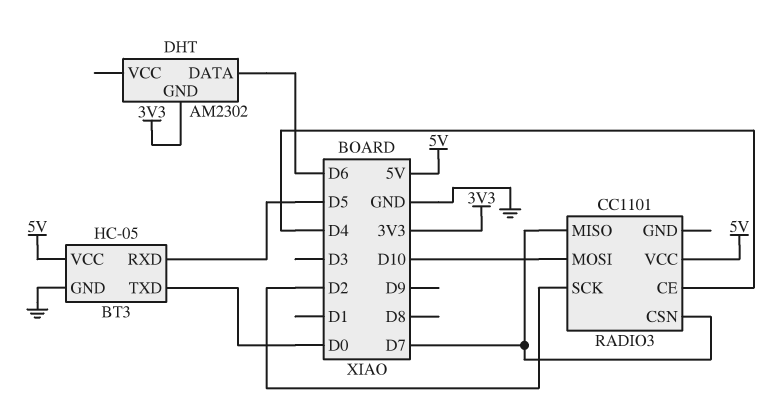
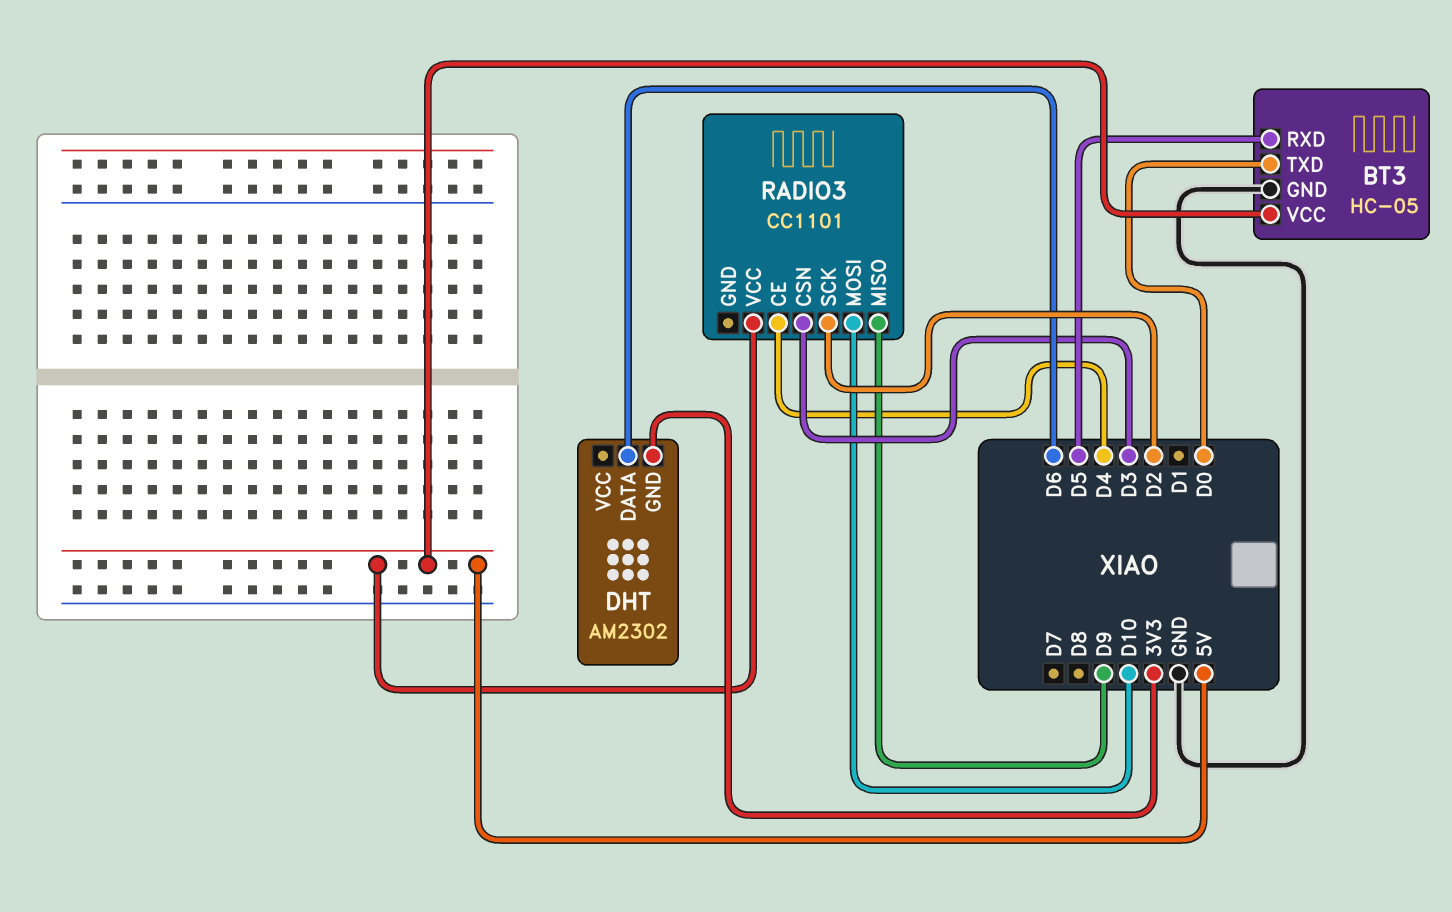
RADIO3 pin CSN: D7 -> D3
RADIO3 pin MISO: D7 -> D9

